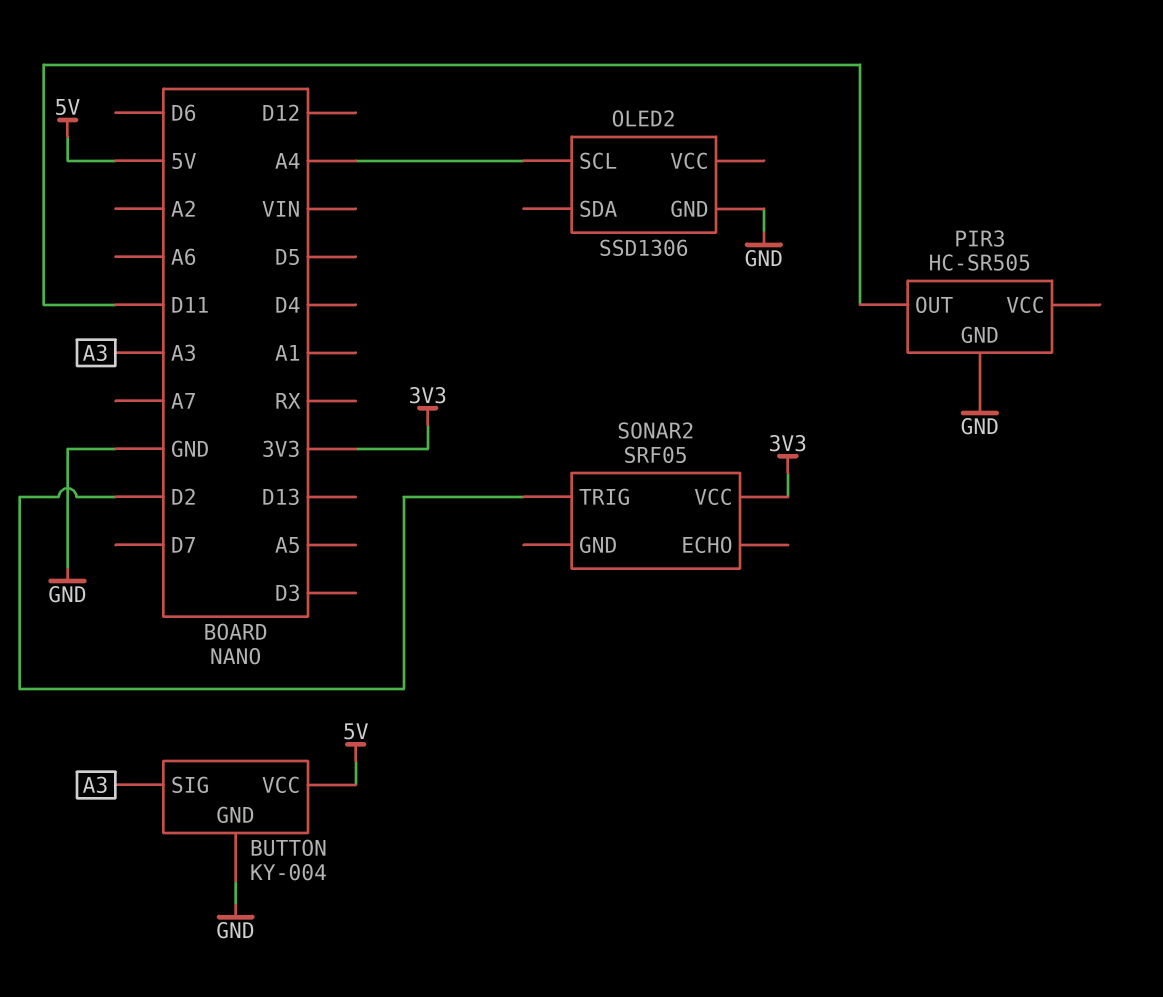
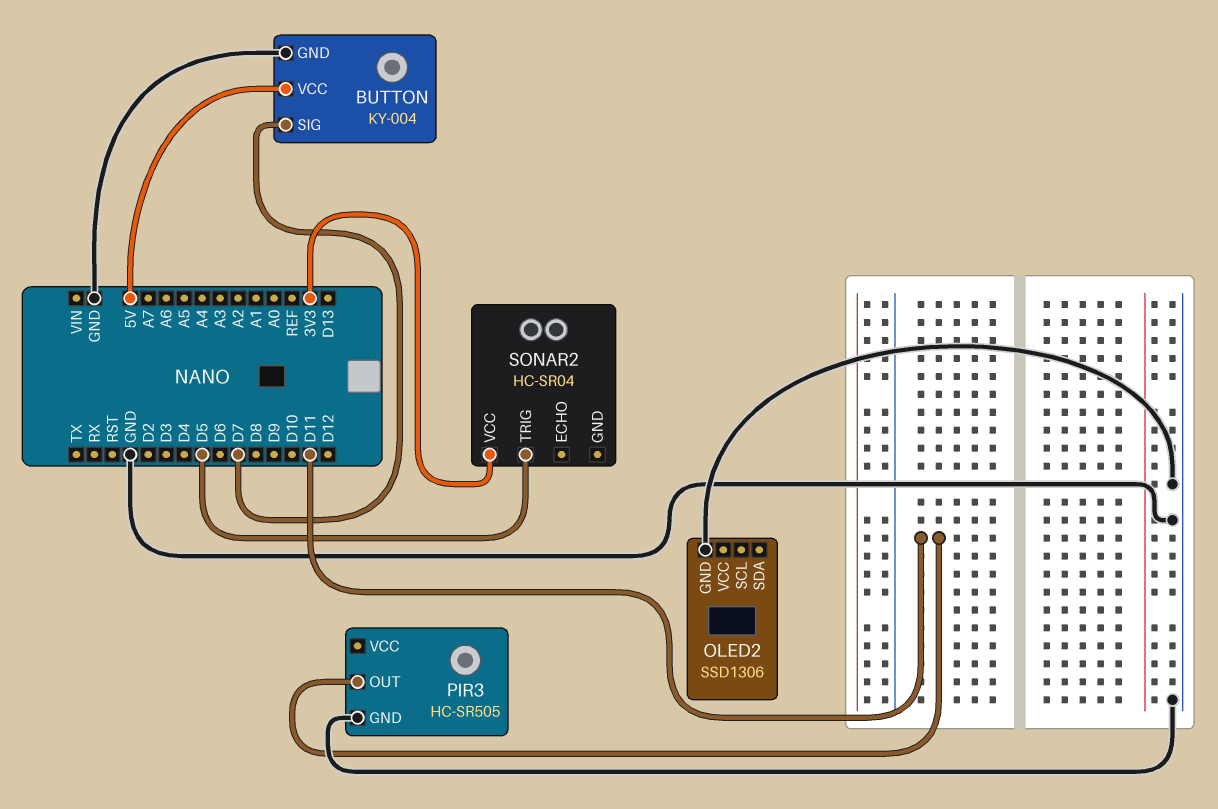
BUTTON pin SIG: A3 -> D7
OLED2 pin SCL: A4 -> none
SONAR2: SRF05 -> HC-SR04
SONAR2 pin TRIG: D2 -> D5

